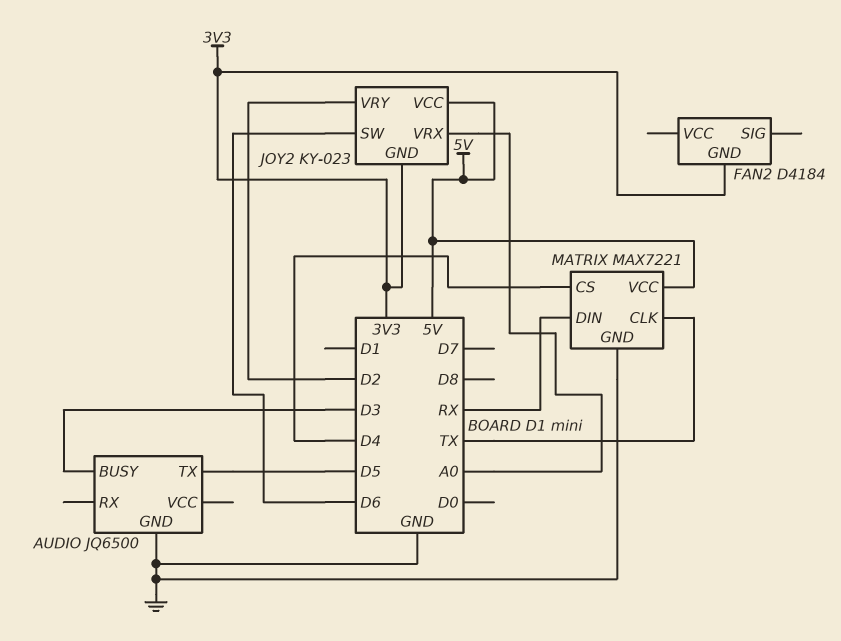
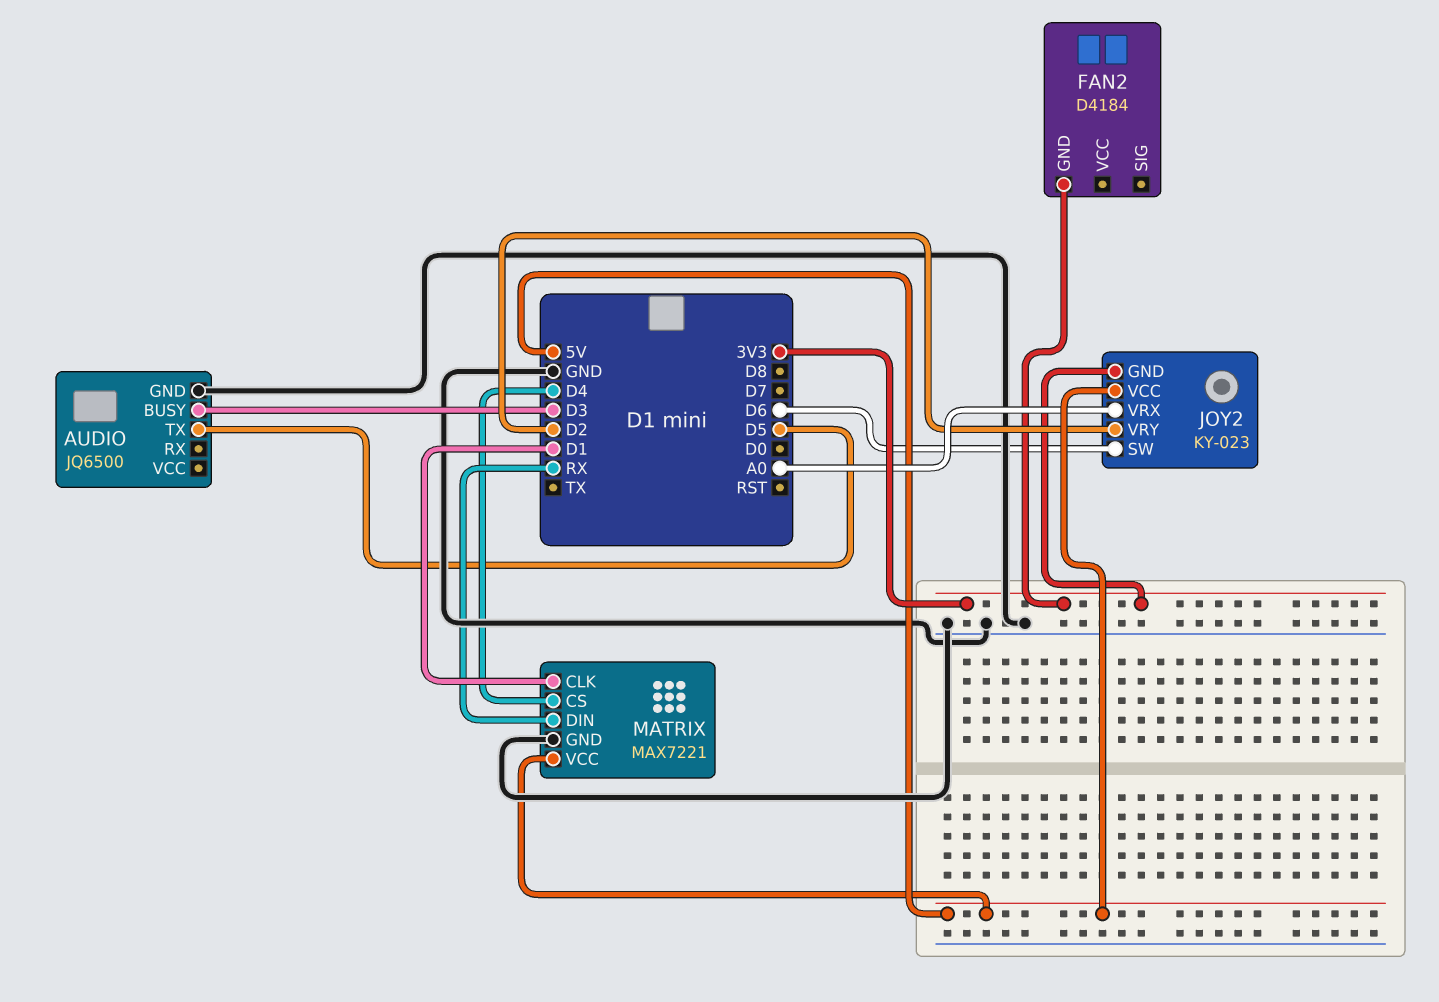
MATRIX pin CLK: TX -> D1

